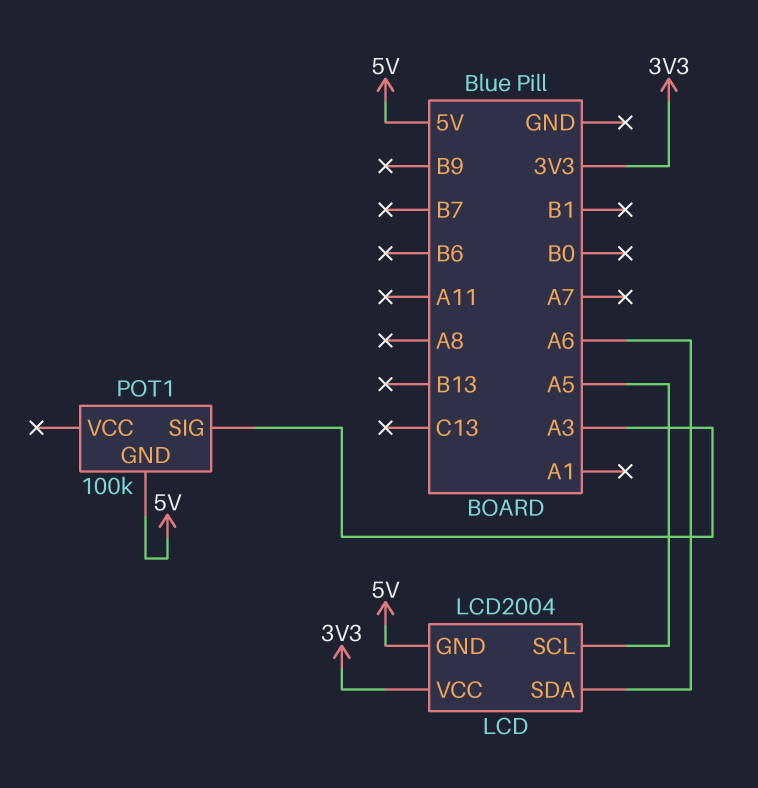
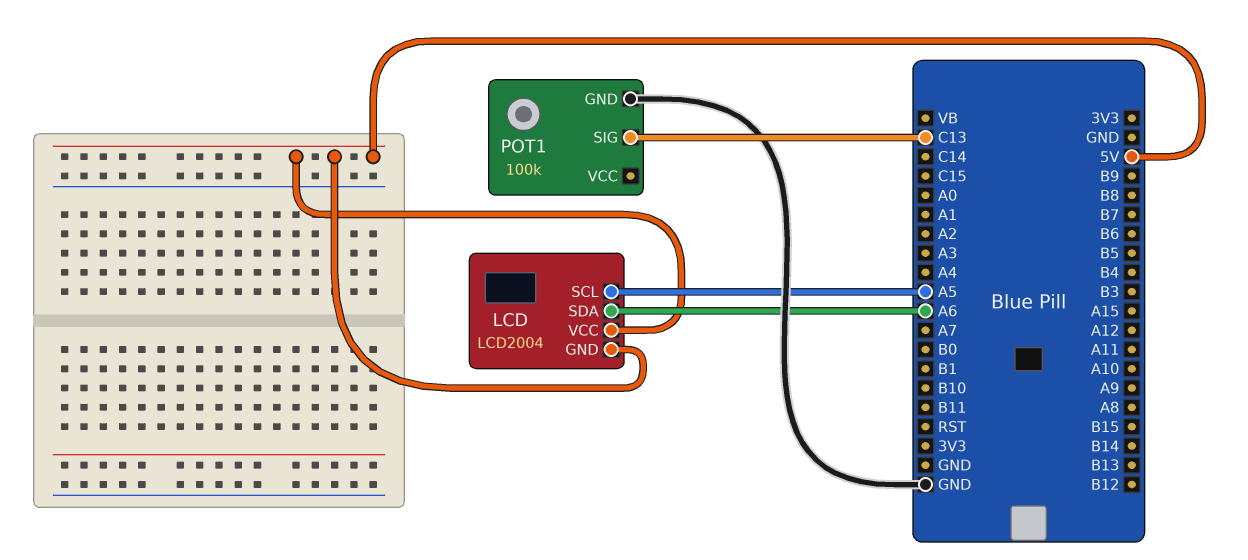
LCD pin VCC: 3V3 -> 5V
POT1 pin GND: 5V -> GND
POT1 pin SIG: A3 -> C13

